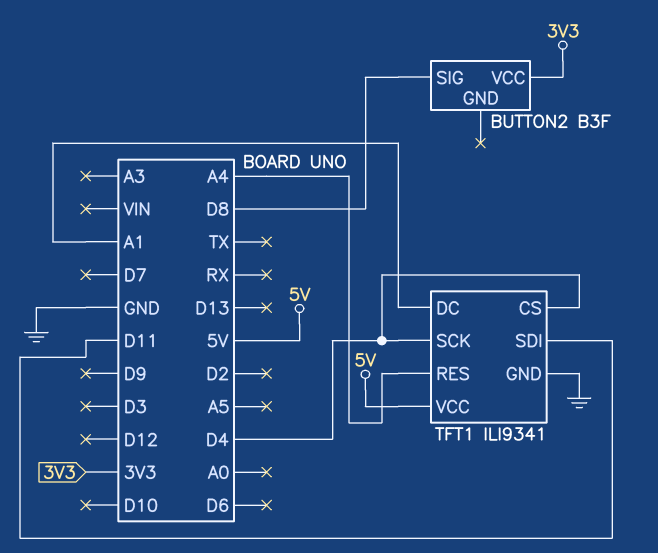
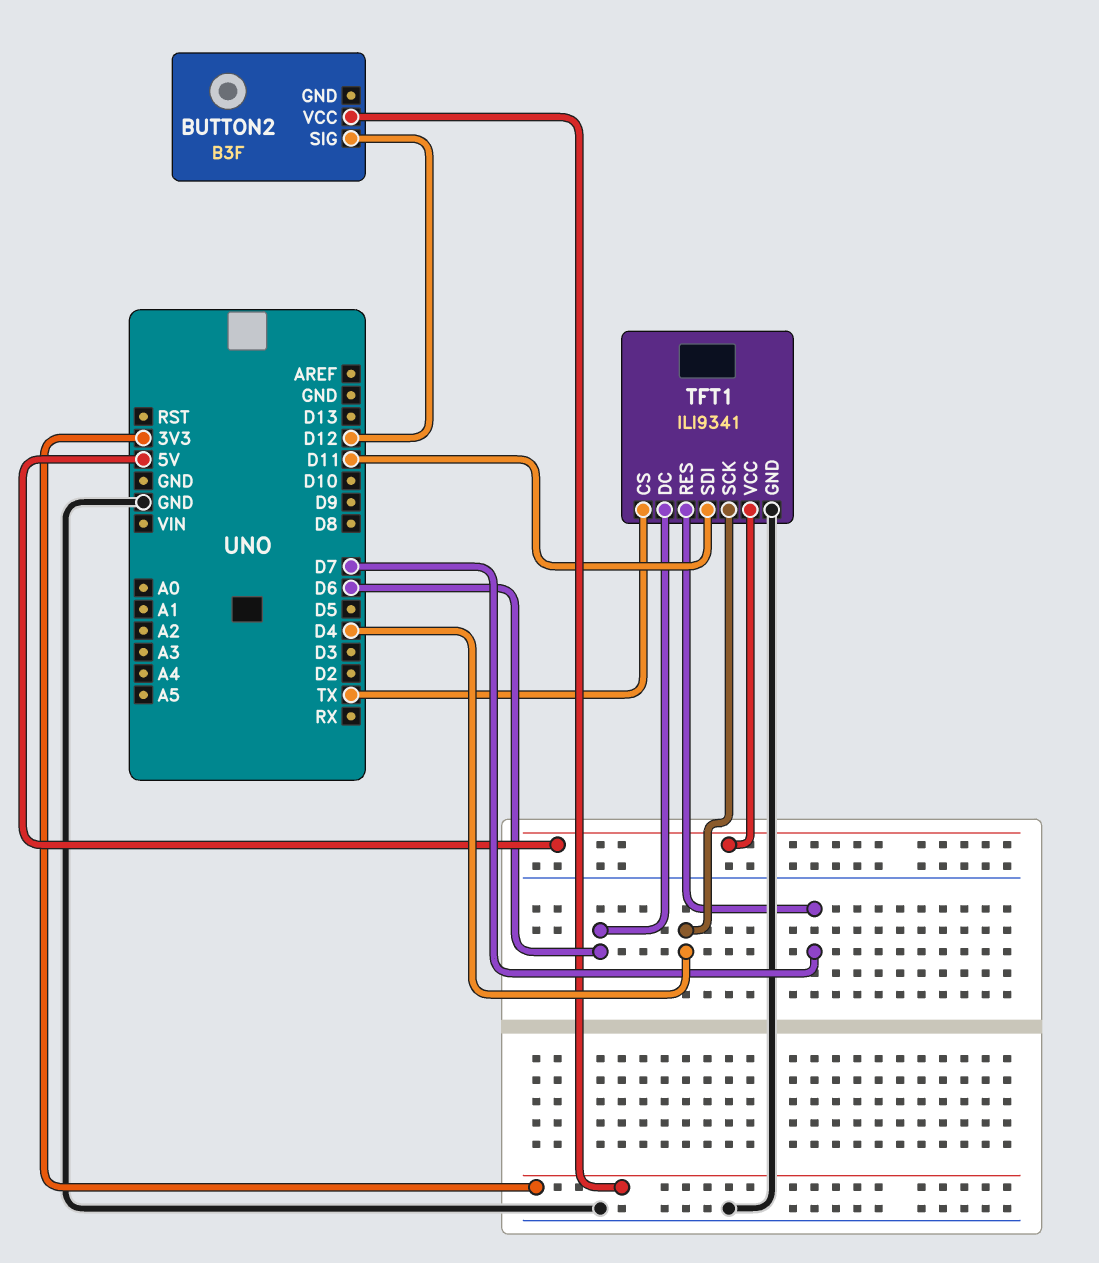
BUTTON2 pin SIG: D8 -> D12
TFT1 pin CS: D4 -> TX
TFT1 pin DC: A1 -> D6
TFT1 pin RES: A4 -> D7

